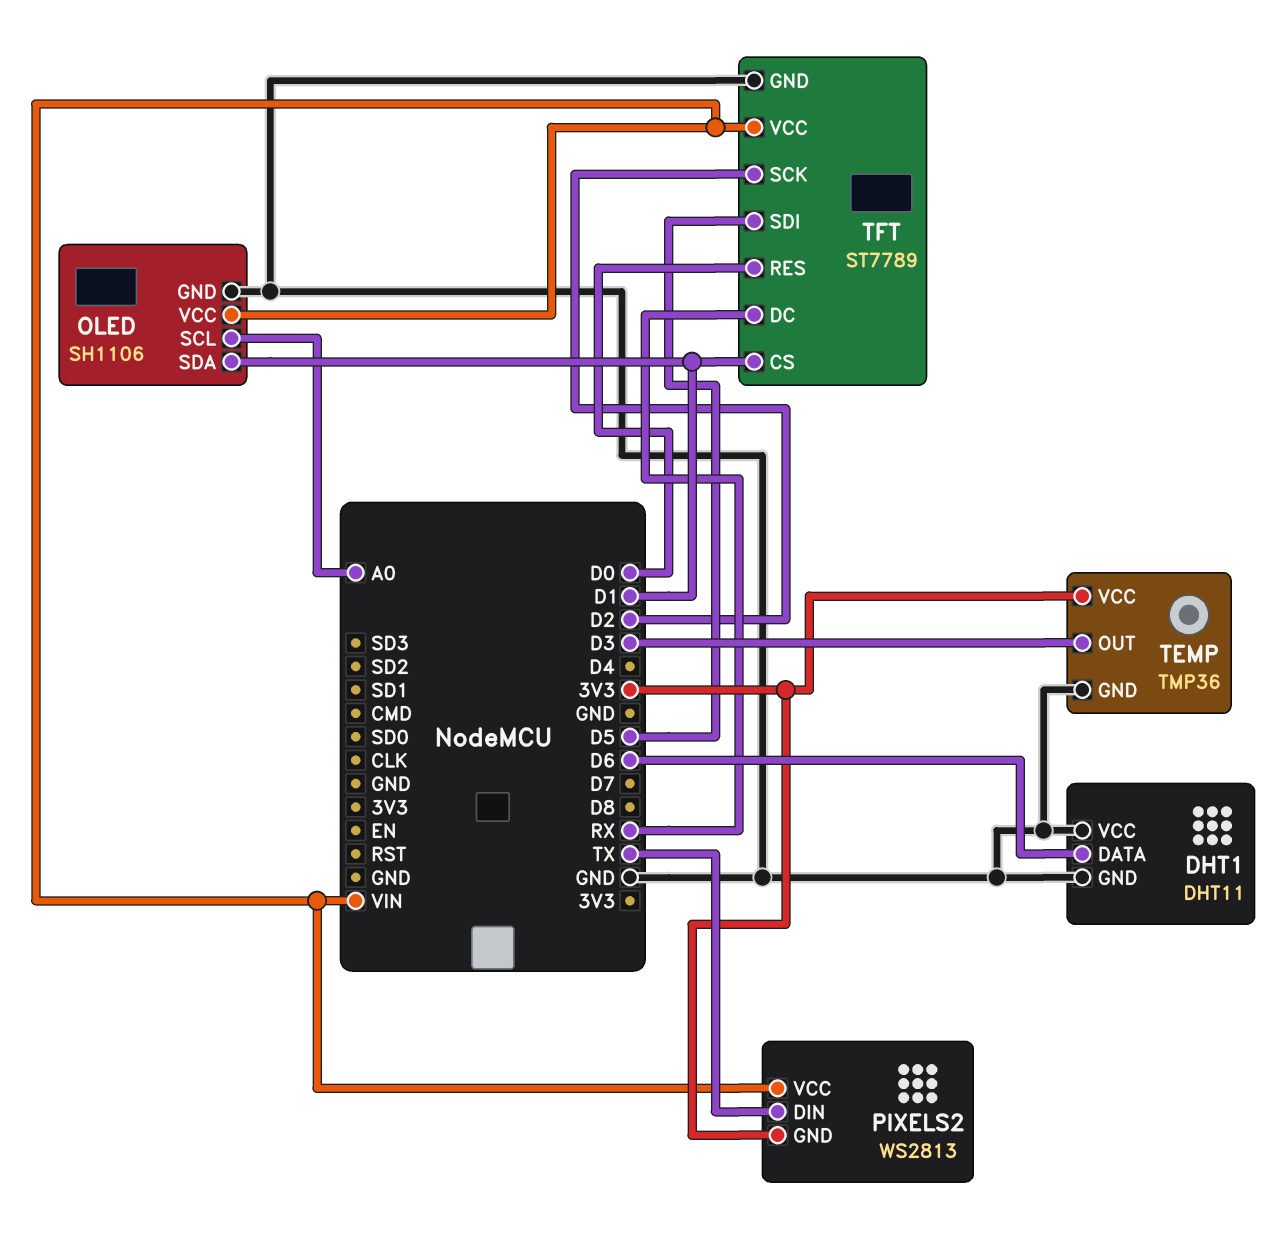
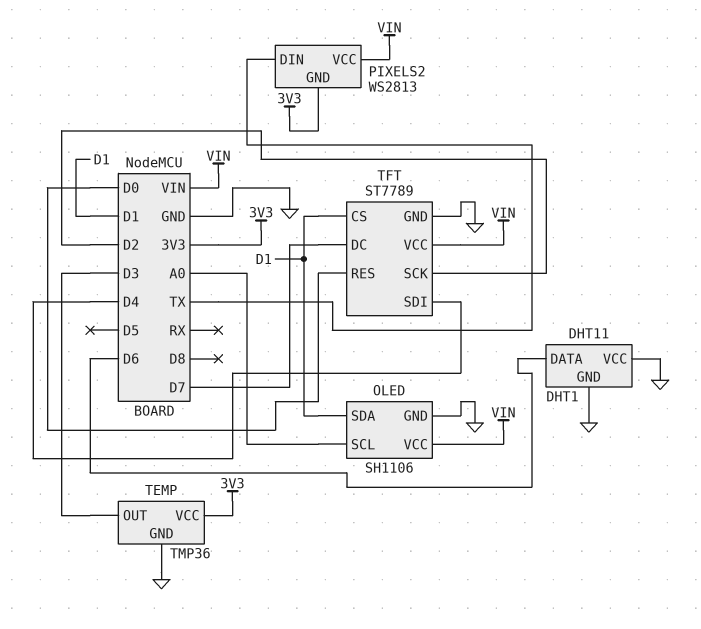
TFT pin DC: RX -> D7
TFT pin SDI: D5 -> D4

